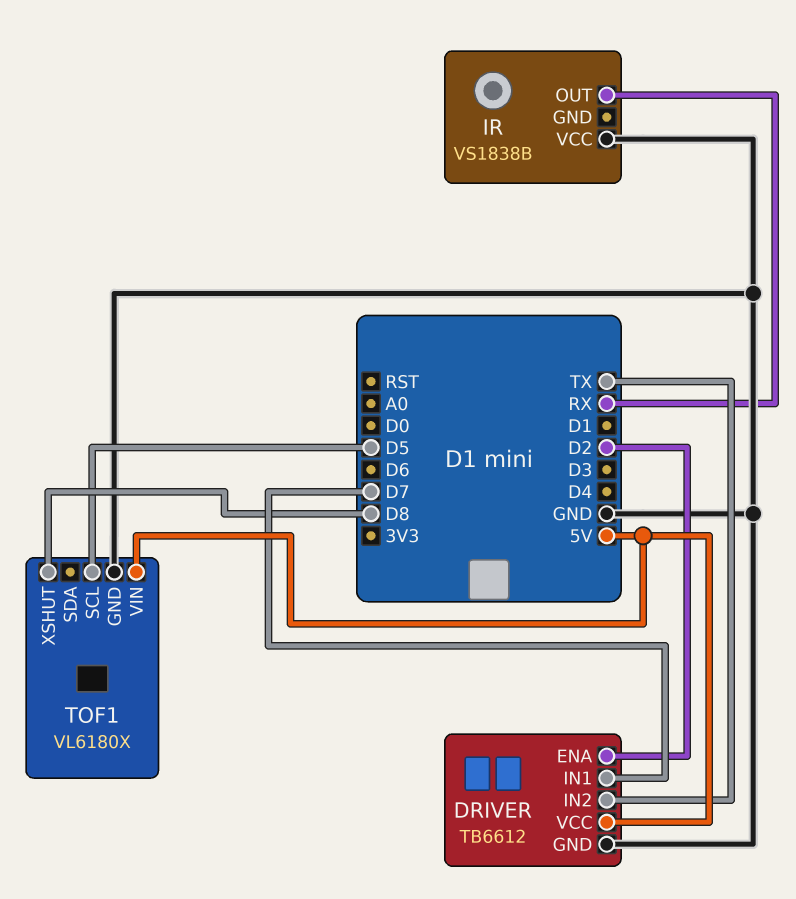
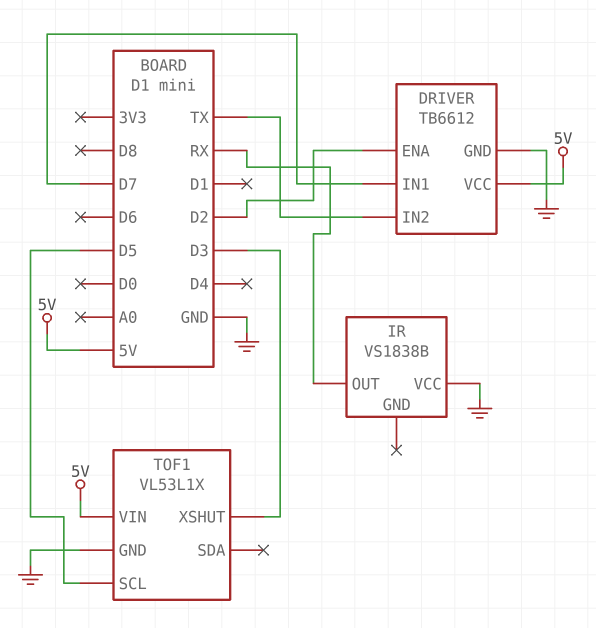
TOF1: VL6180X -> VL53L1X
TOF1 pin XSHUT: D8 -> D3

